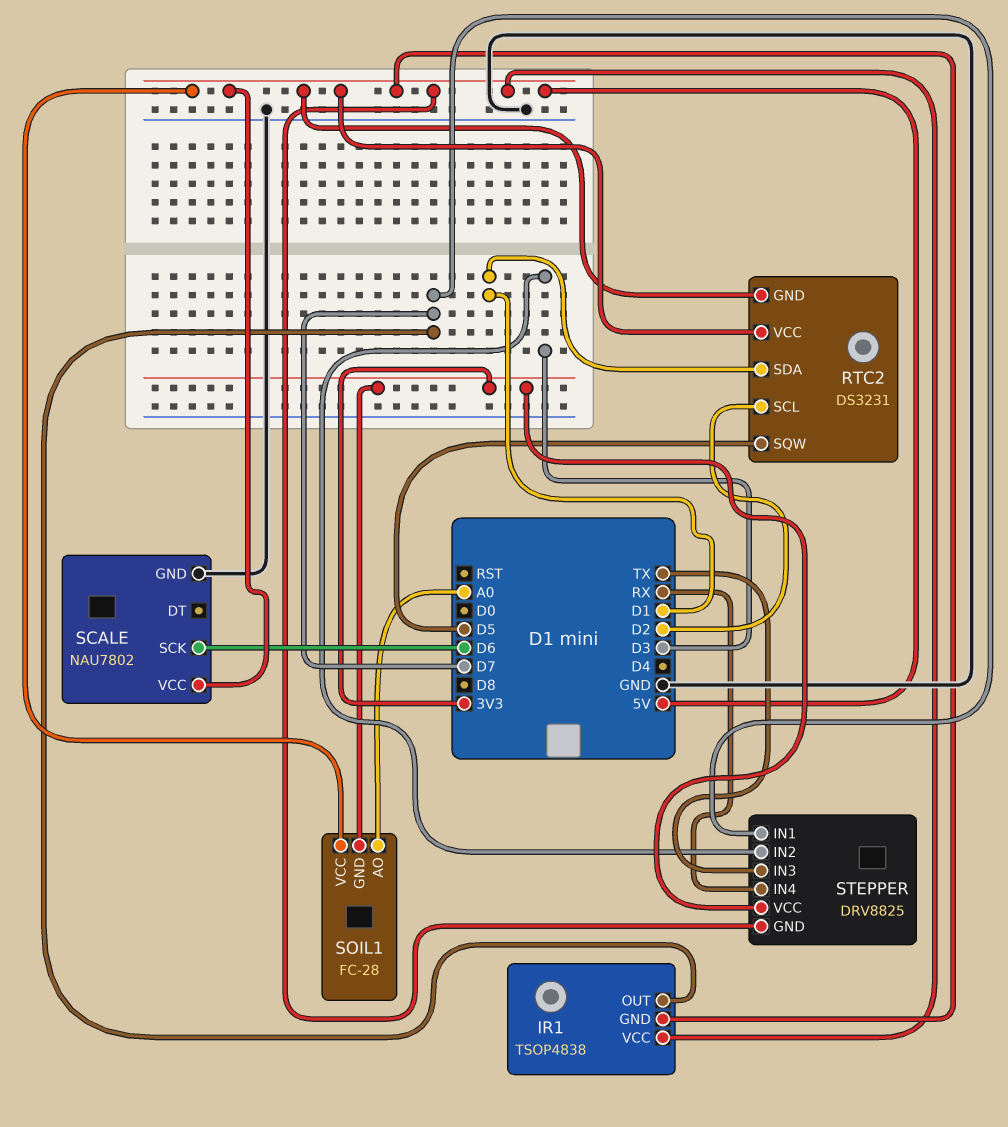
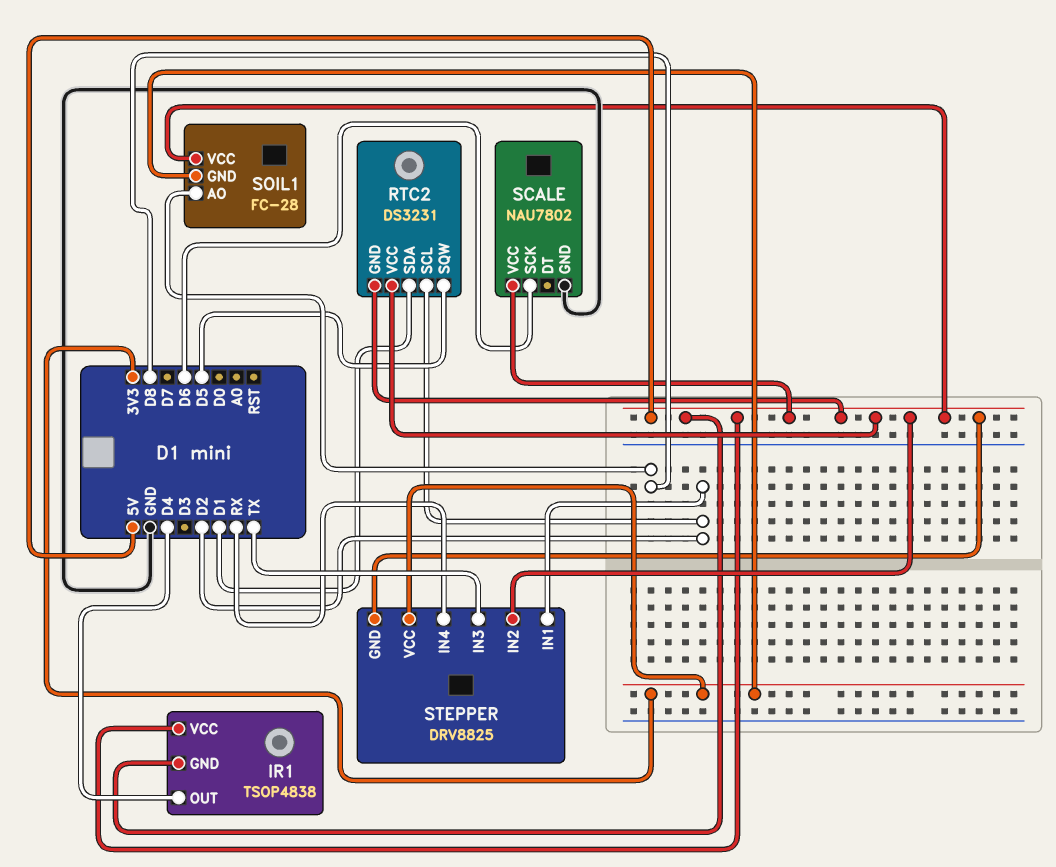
IR1 pin OUT: D7 -> D4
SOIL1 pin AO: A0 -> D8
STEPPER pin IN1: D7 -> D2
STEPPER pin IN2: D3 -> 5V

